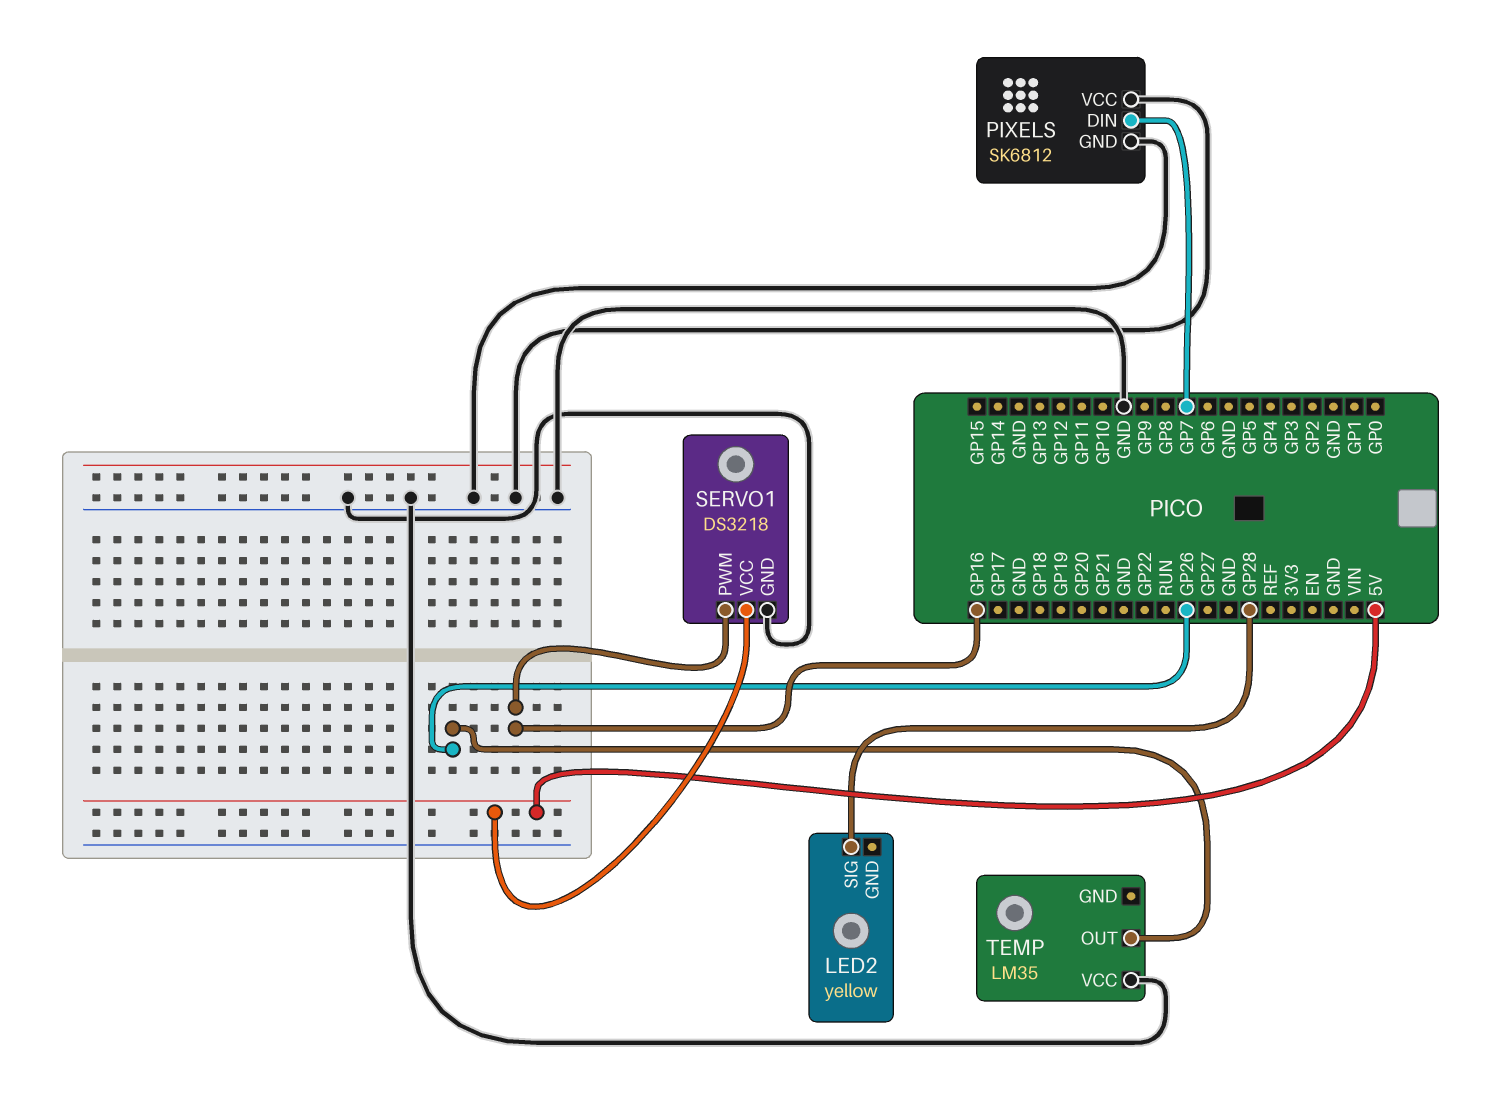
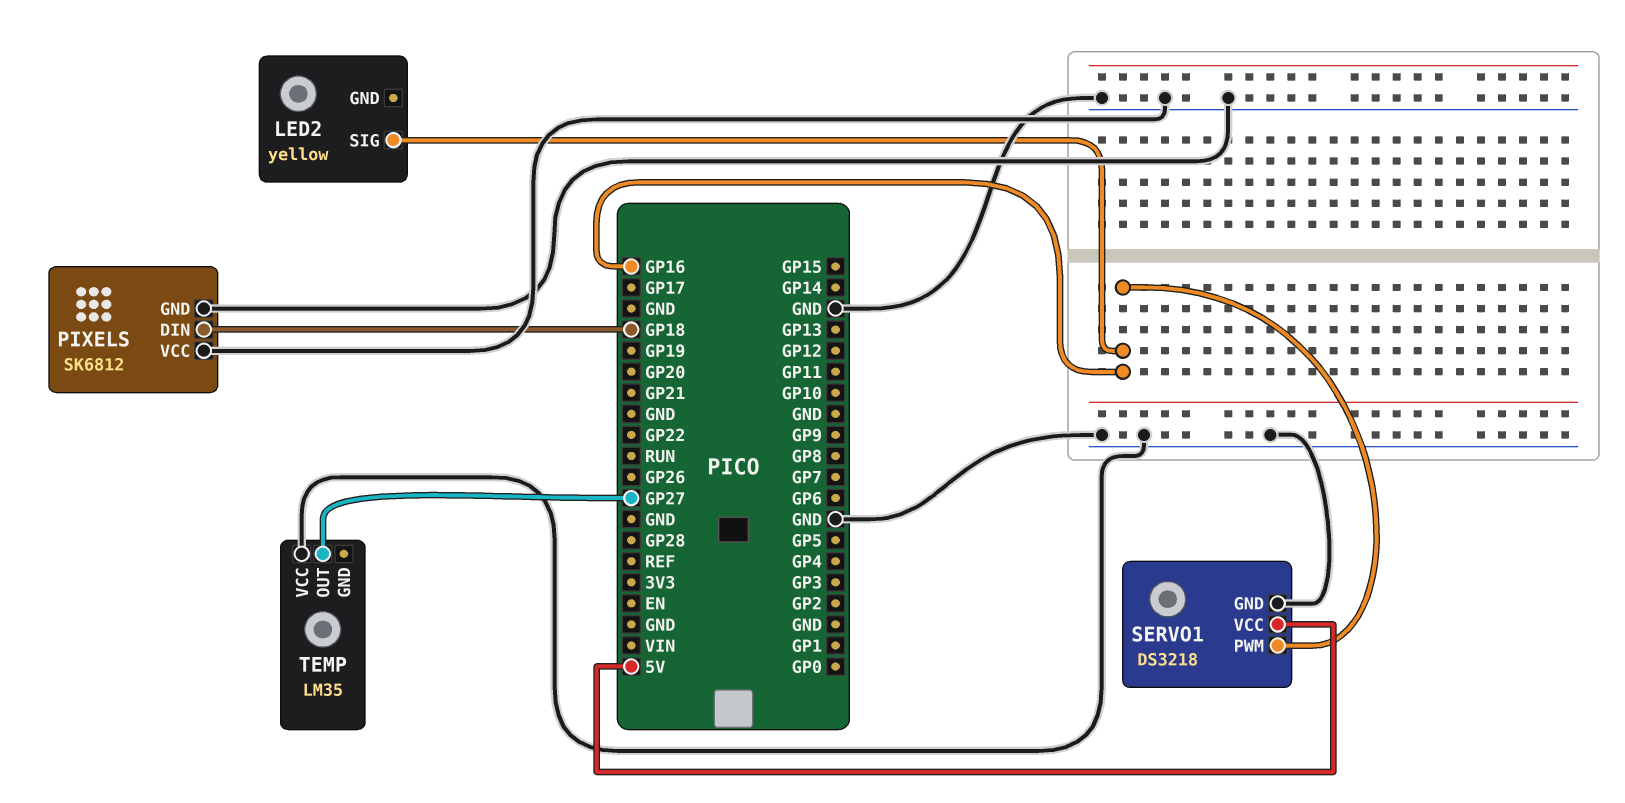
LED2 pin SIG: GP28 -> GP16
PIXELS pin DIN: GP7 -> GP18
TEMP pin OUT: GP26 -> GP27

